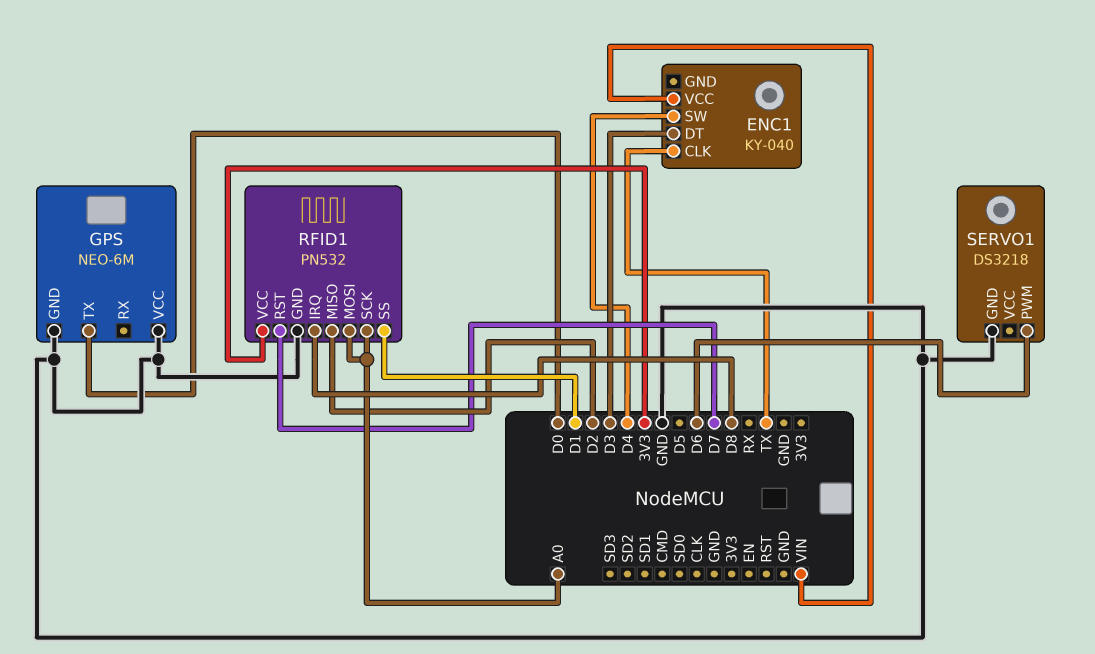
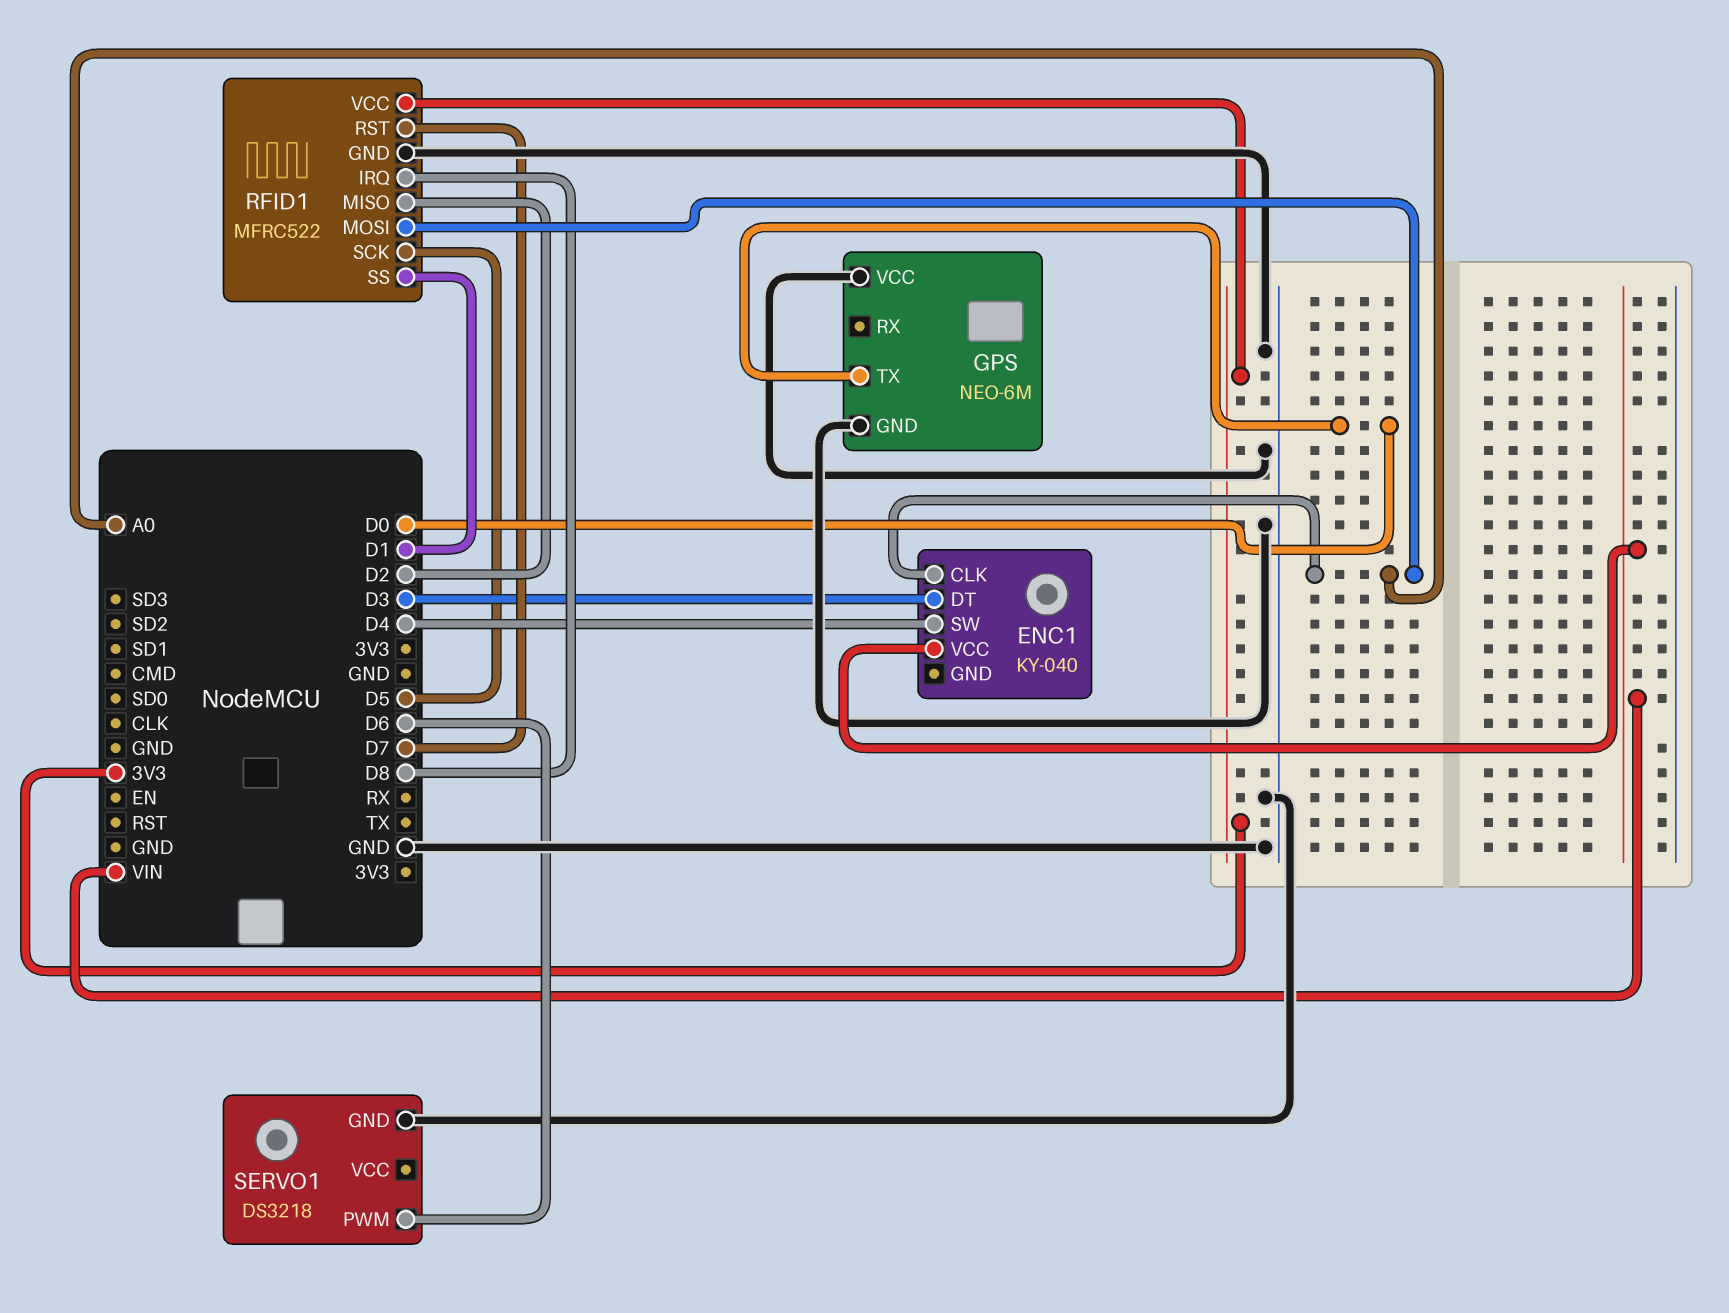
ENC1 pin CLK: TX -> A0
RFID1: PN532 -> MFRC522
RFID1 pin SCK: A0 -> D5

